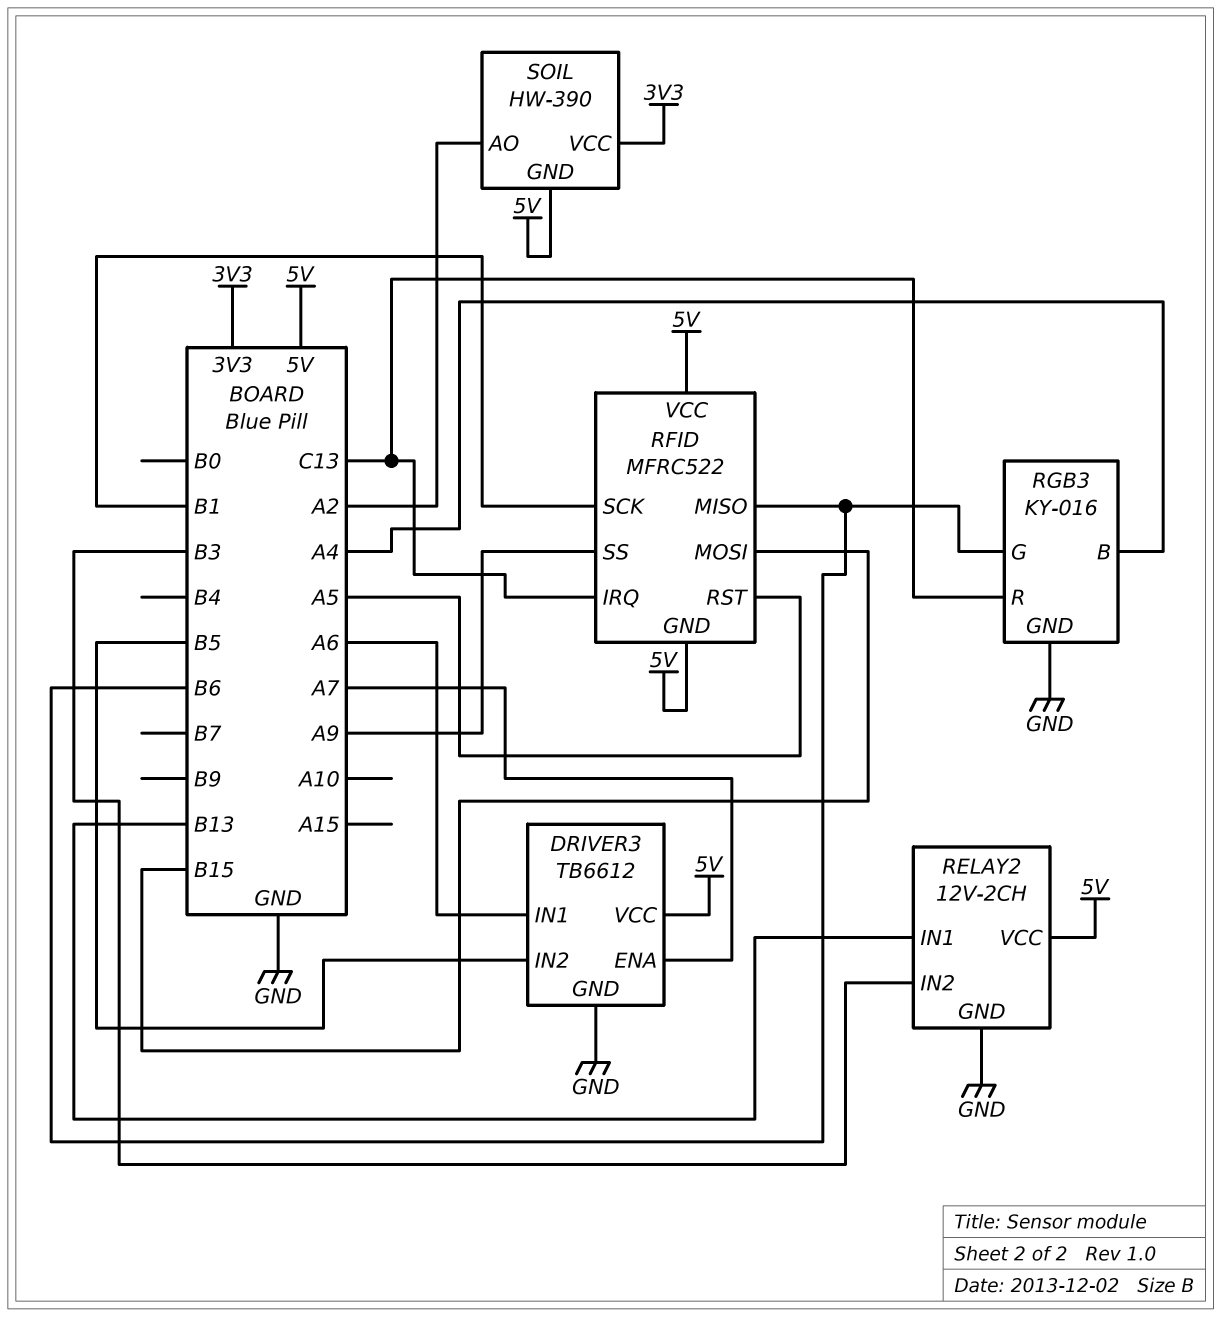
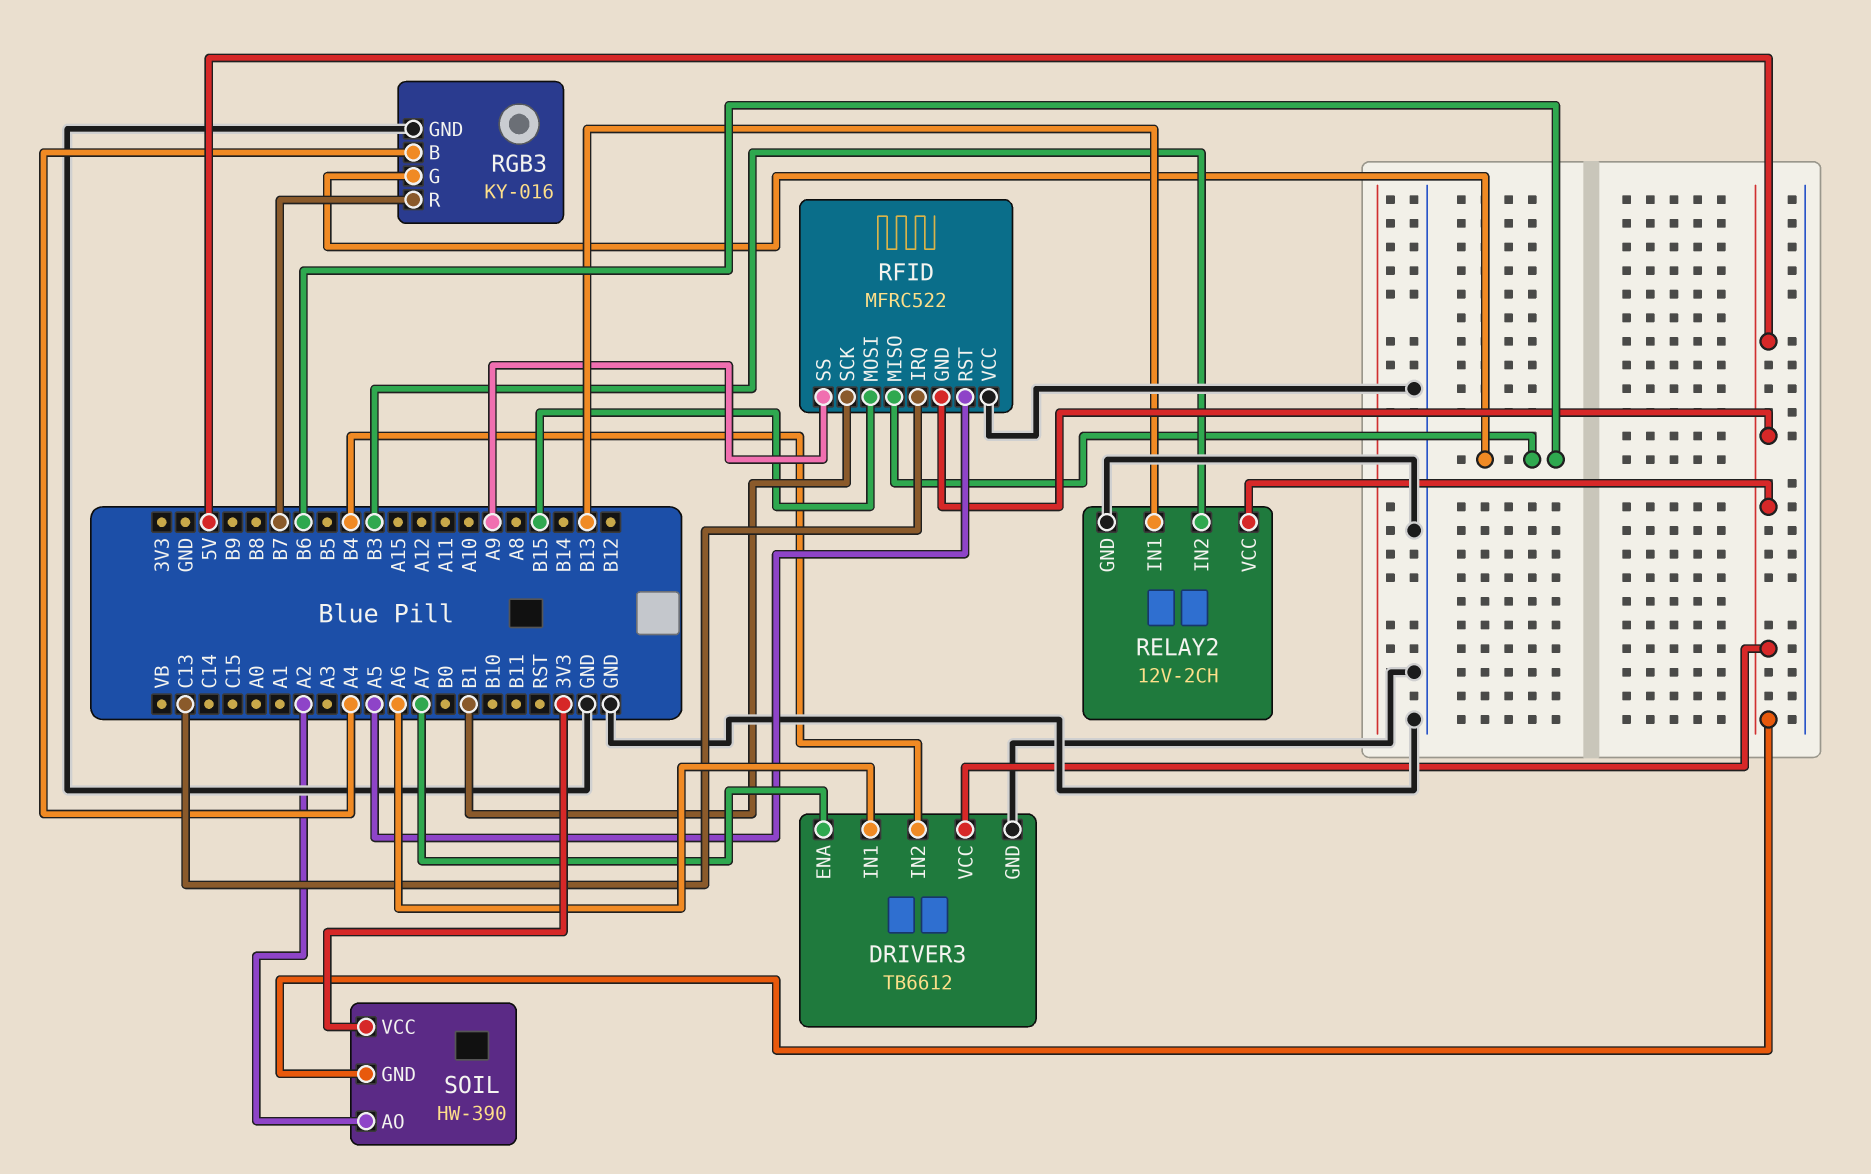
DRIVER3 pin IN2: B5 -> B4
RFID pin VCC: 5V -> GND
RGB3 pin R: C13 -> B7

